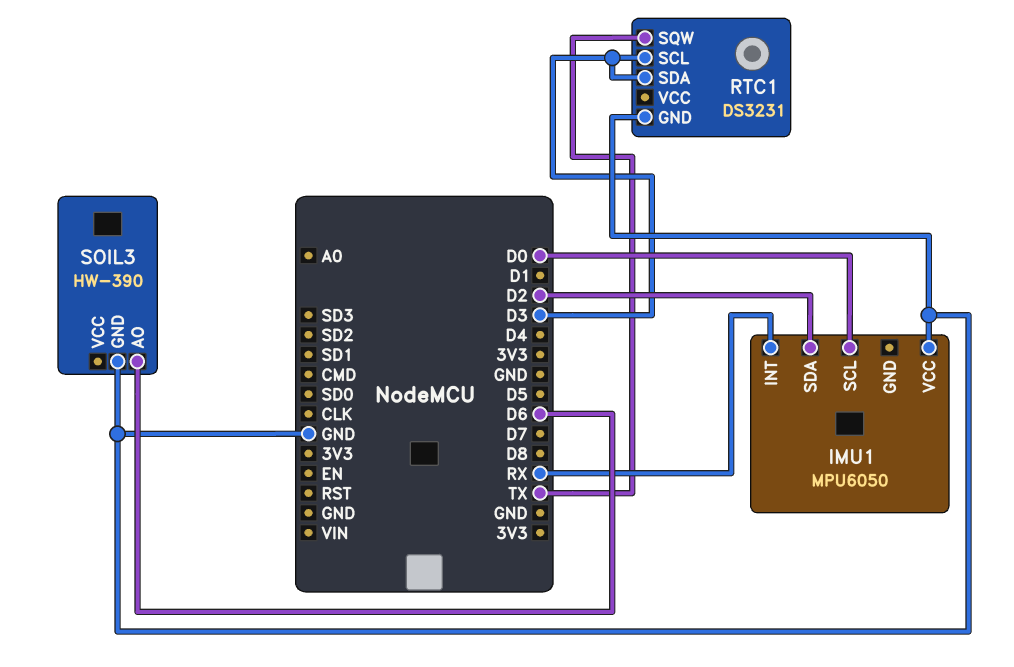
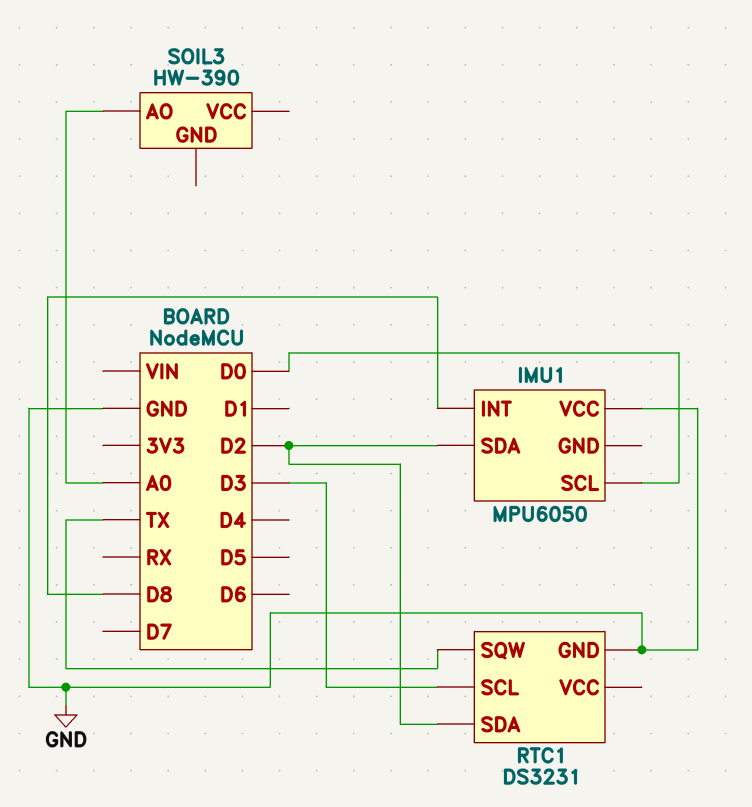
IMU1 pin INT: RX -> D8
RTC1 pin SDA: D3 -> D2
SOIL3 pin AO: D6 -> A0
SOIL3 pin GND: GND -> none

